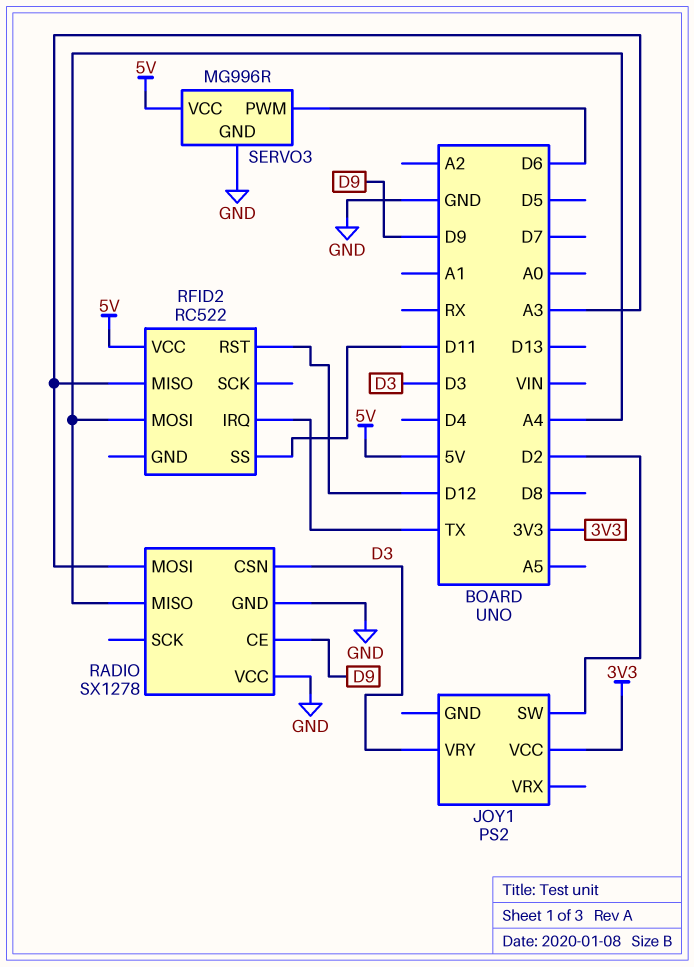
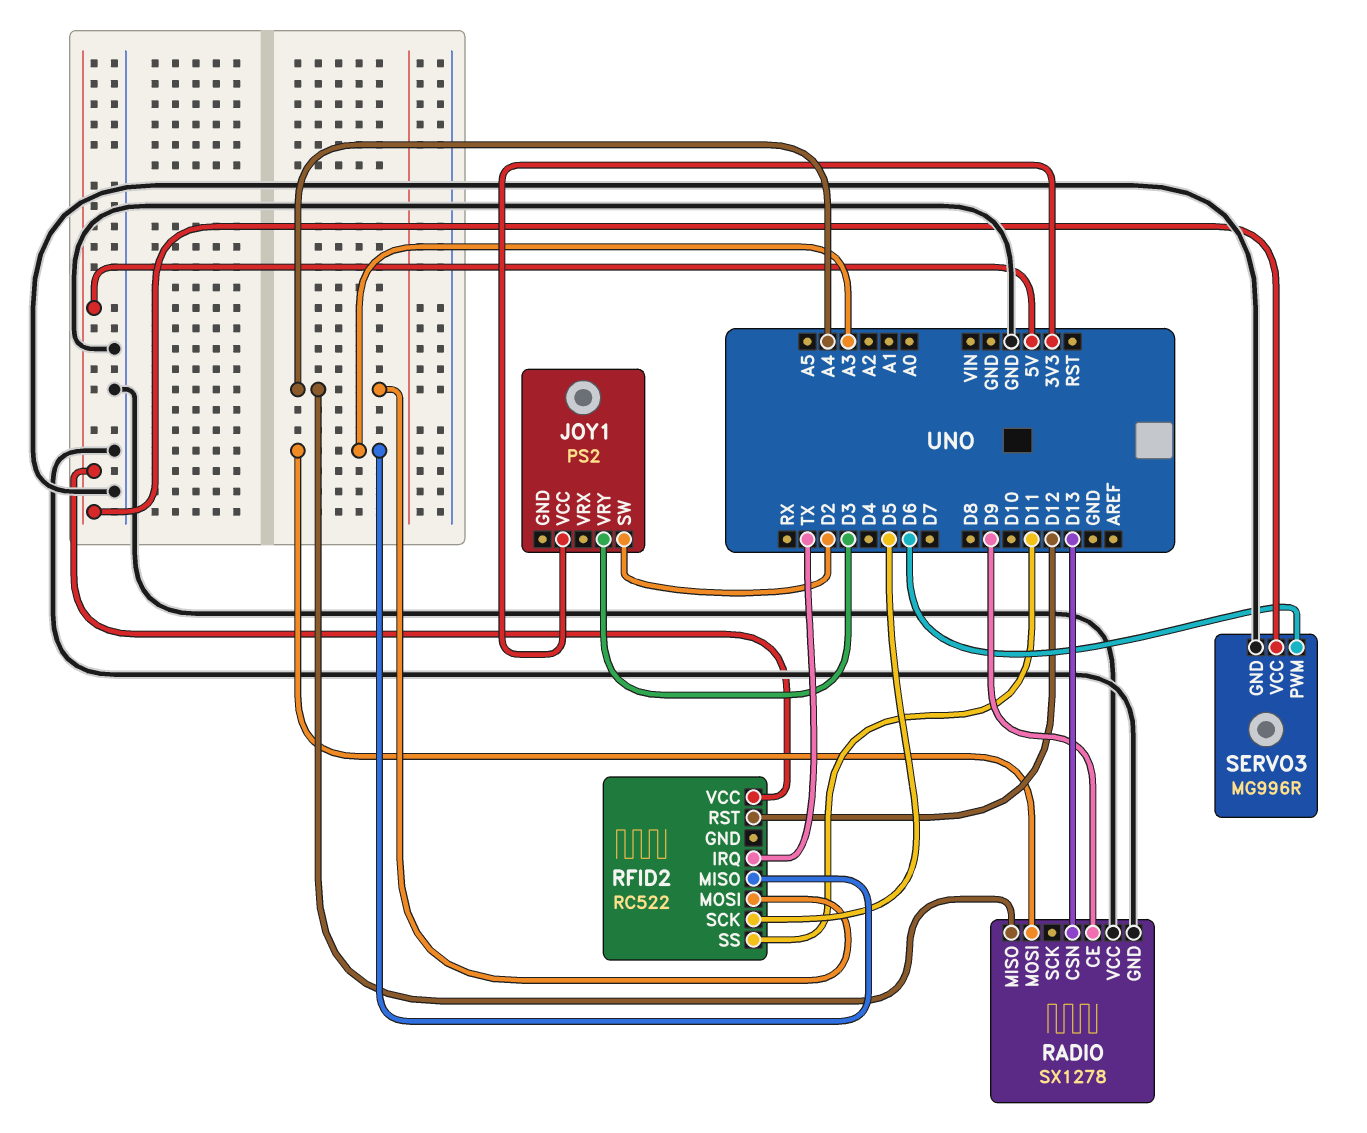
RADIO pin CSN: D3 -> D13
RFID2 pin SCK: none -> D5

